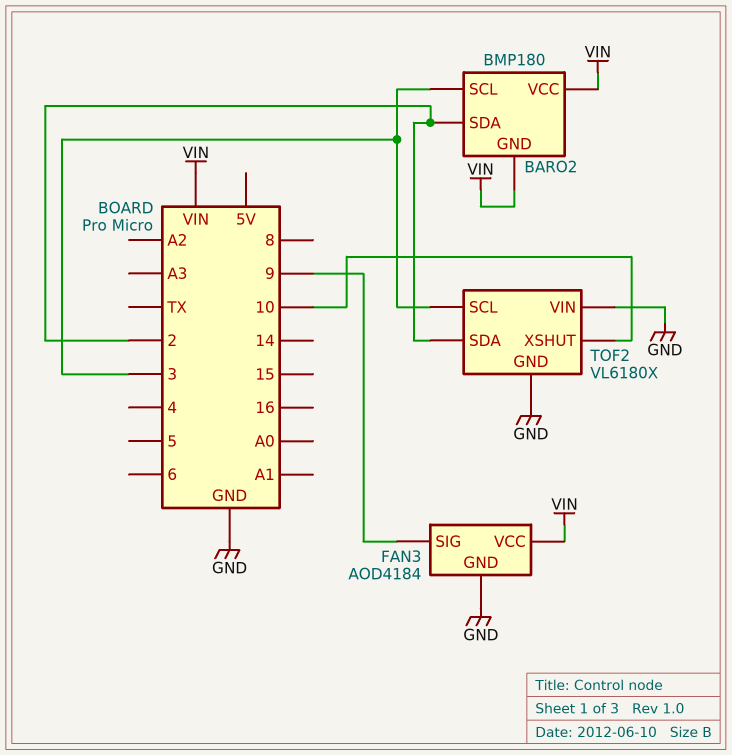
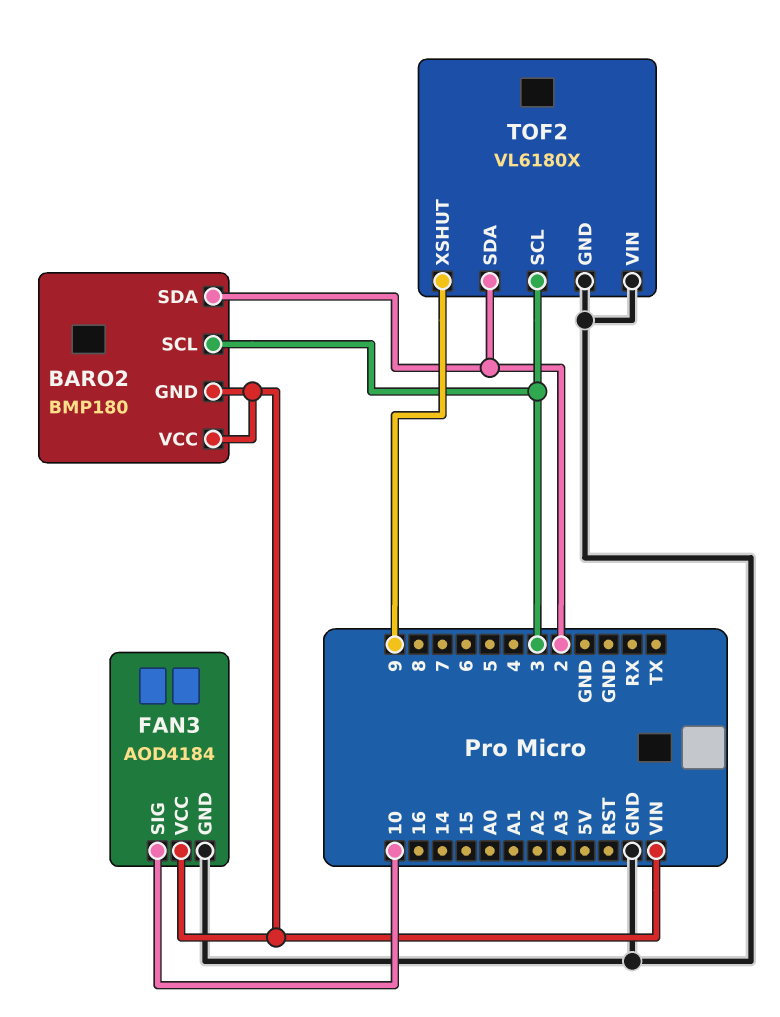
FAN3 pin SIG: 9 -> 10
TOF2 pin XSHUT: 10 -> 9

